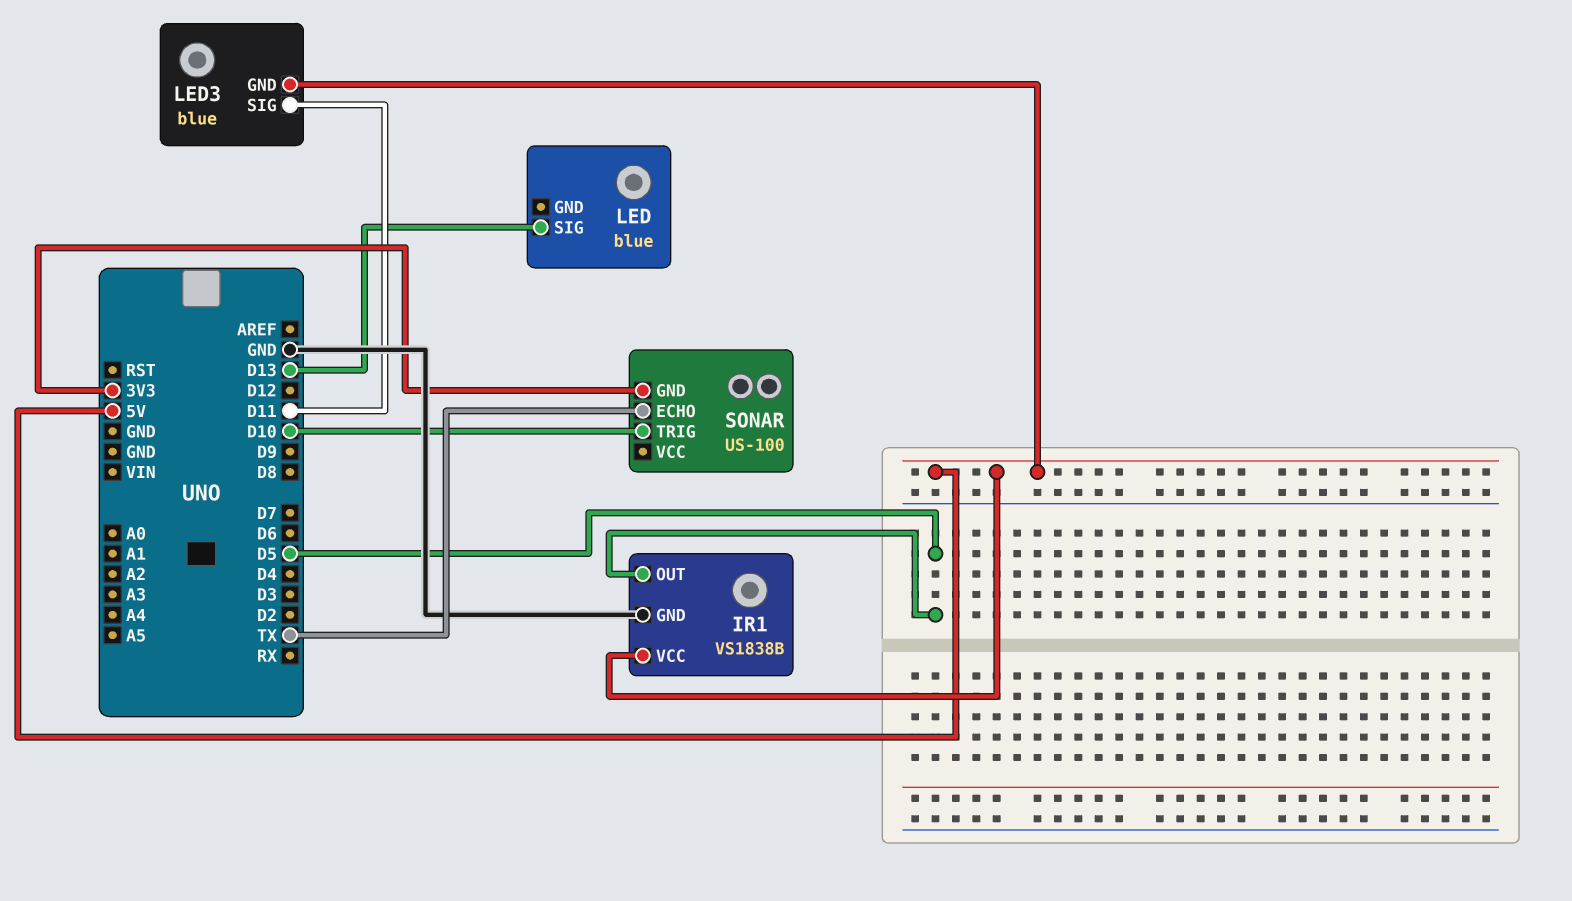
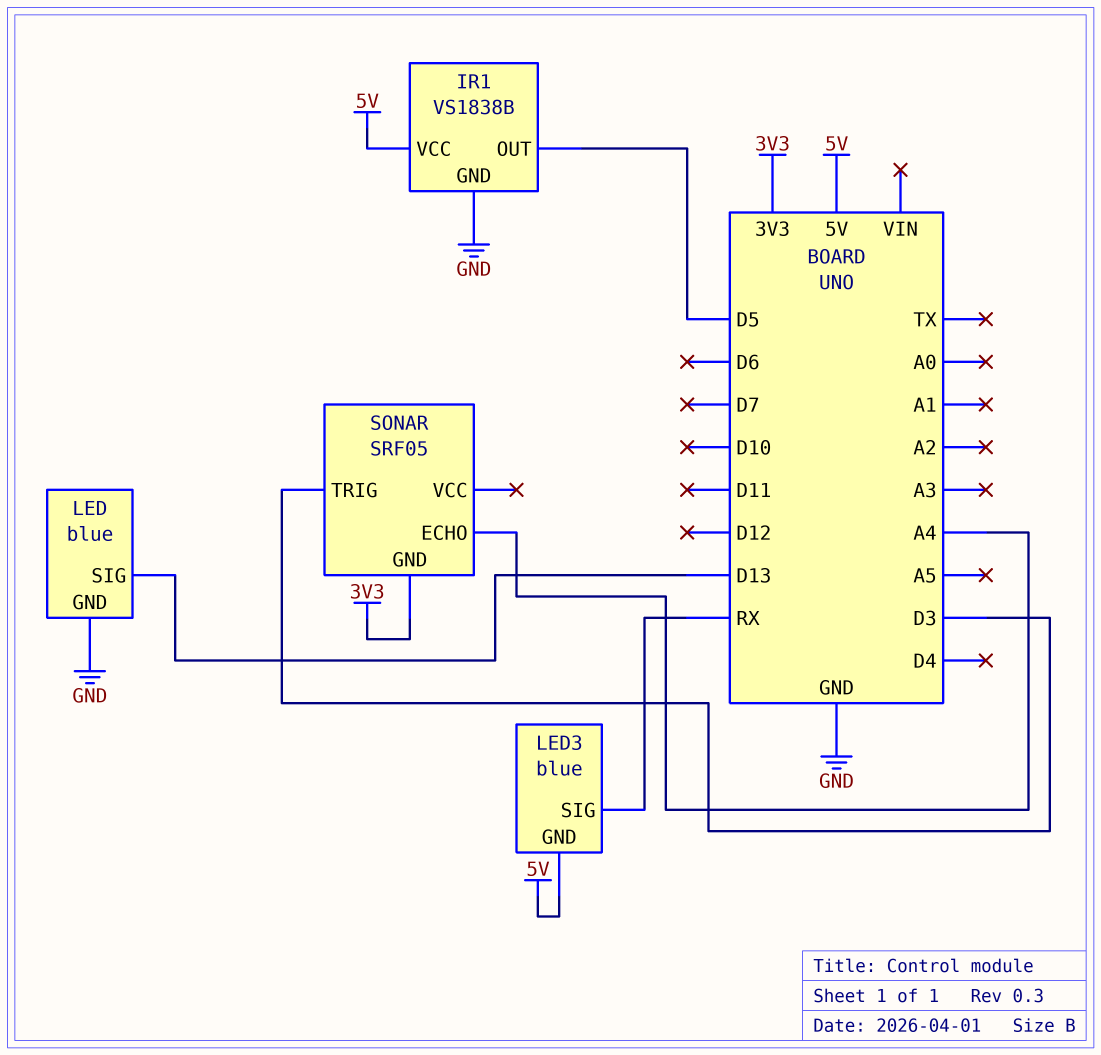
LED pin GND: none -> GND
LED3 pin SIG: D11 -> RX
SONAR: US-100 -> SRF05
SONAR pin ECHO: TX -> A4
SONAR pin TRIG: D10 -> D3

